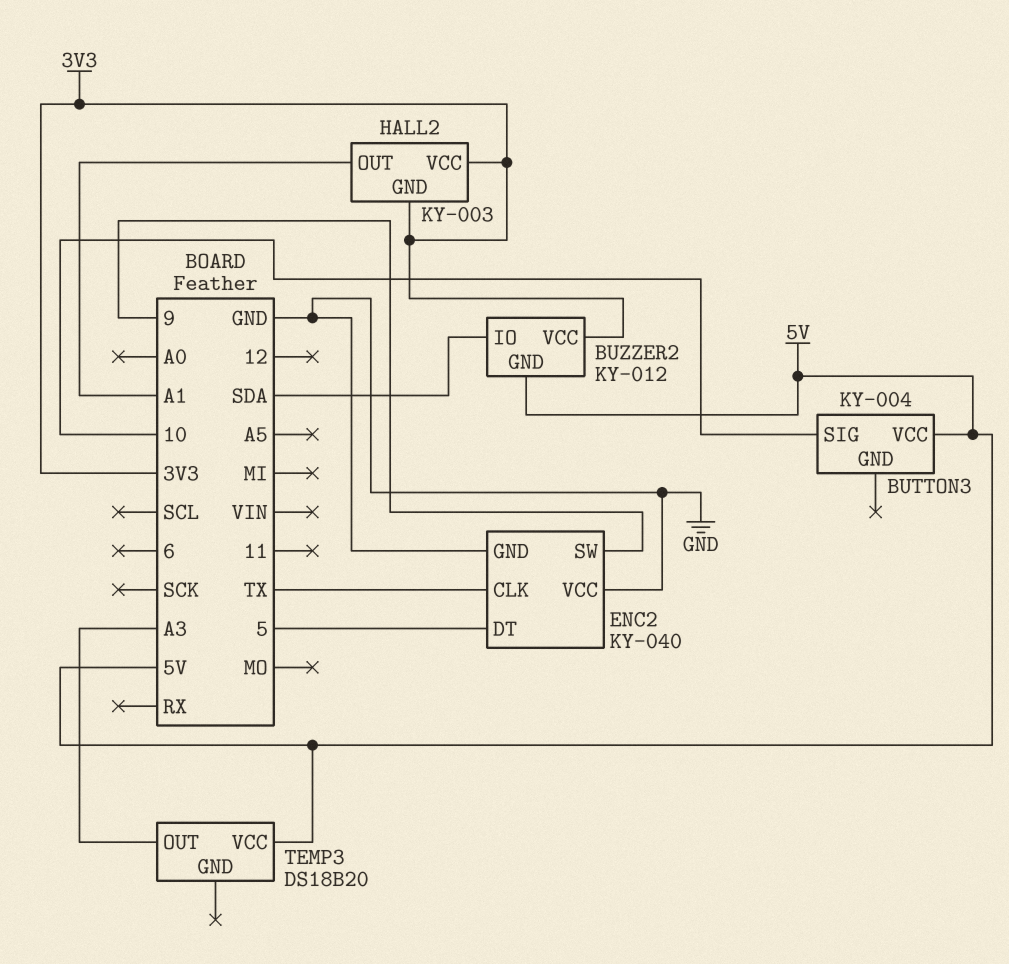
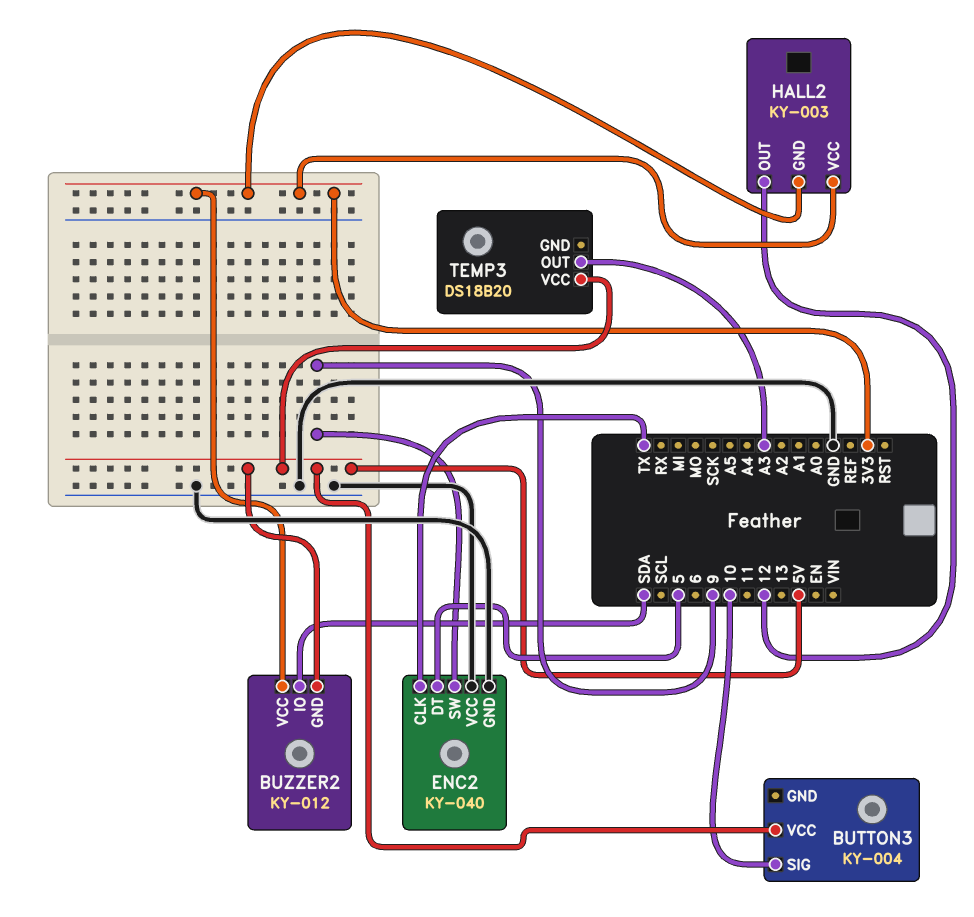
HALL2 pin OUT: A1 -> 12

